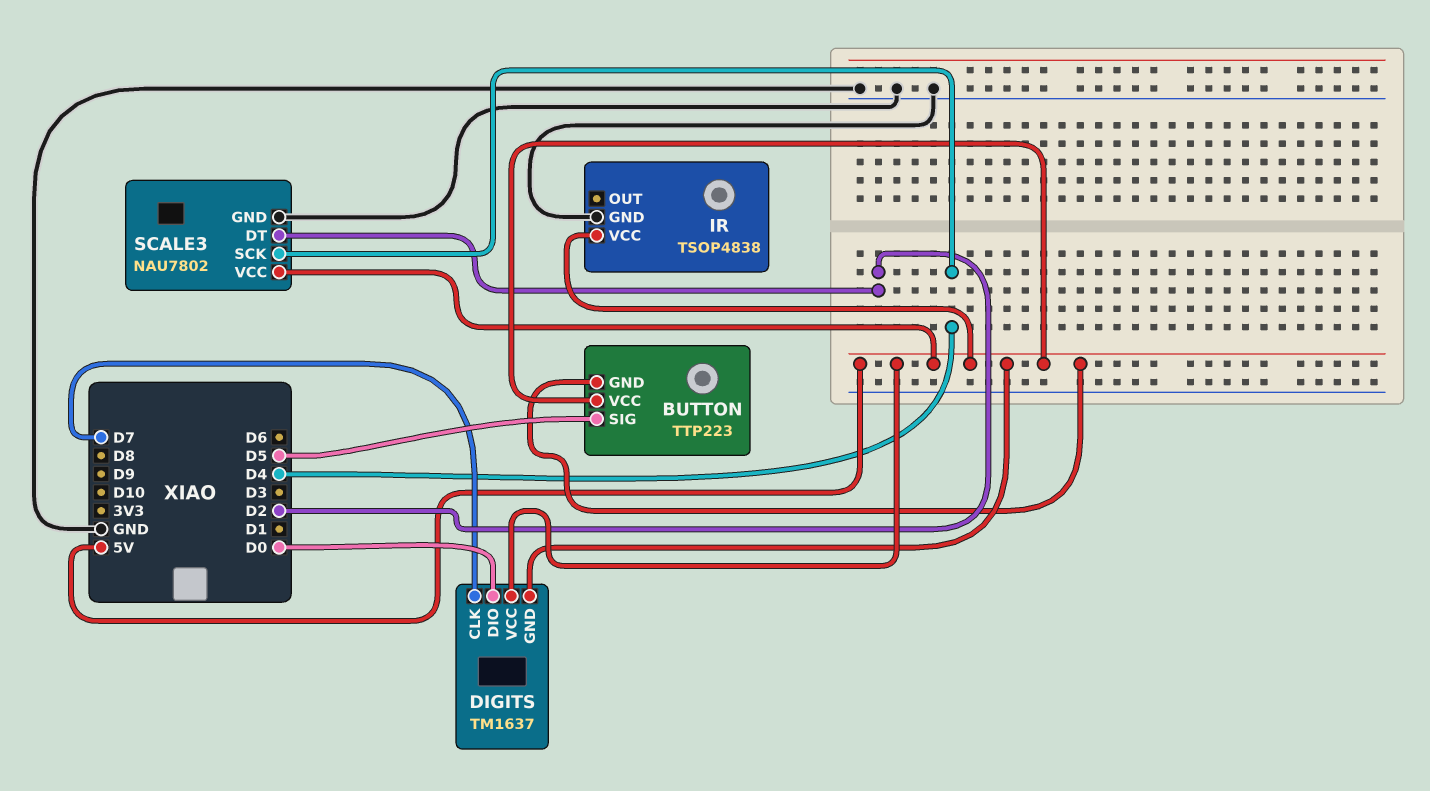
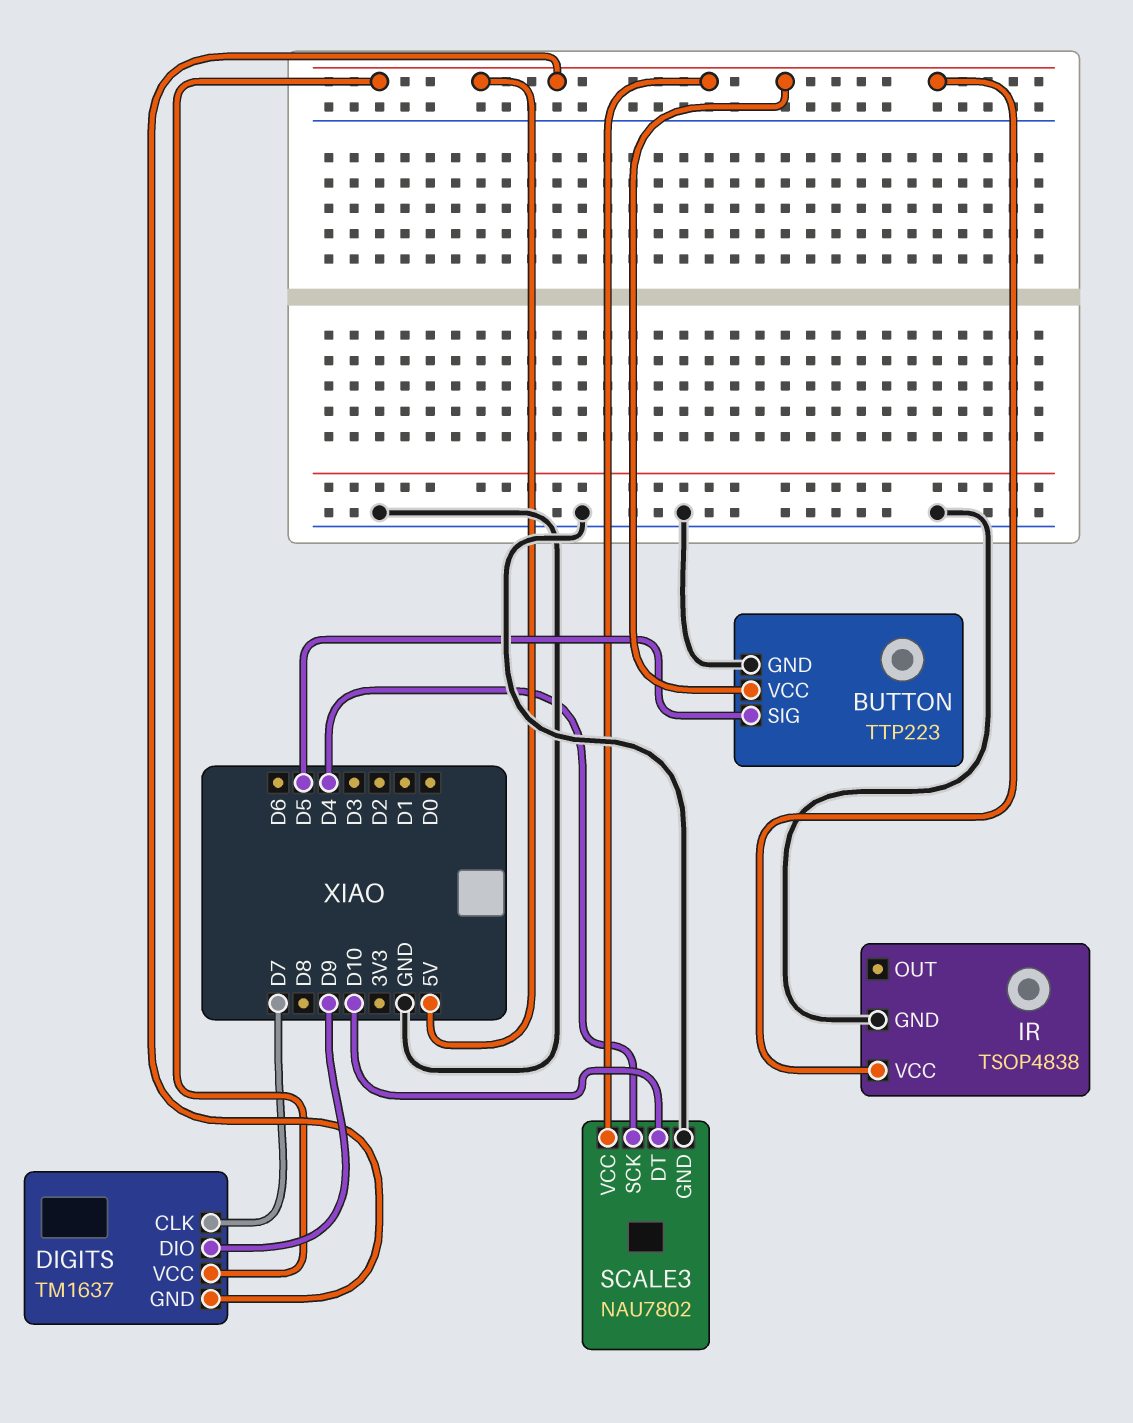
BUTTON pin GND: 5V -> GND
DIGITS pin DIO: D0 -> D9
SCALE3 pin DT: D2 -> D10

